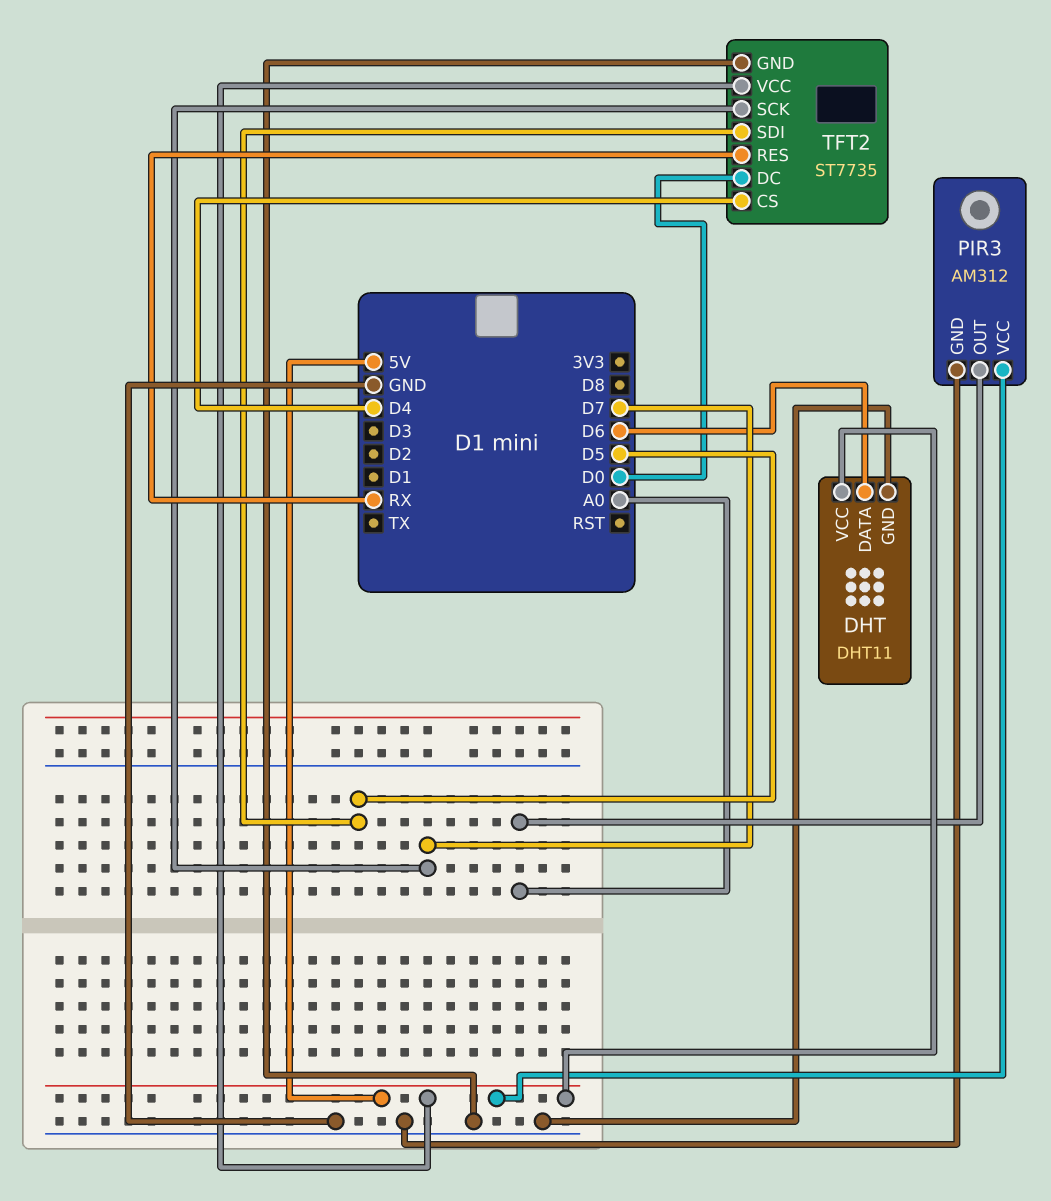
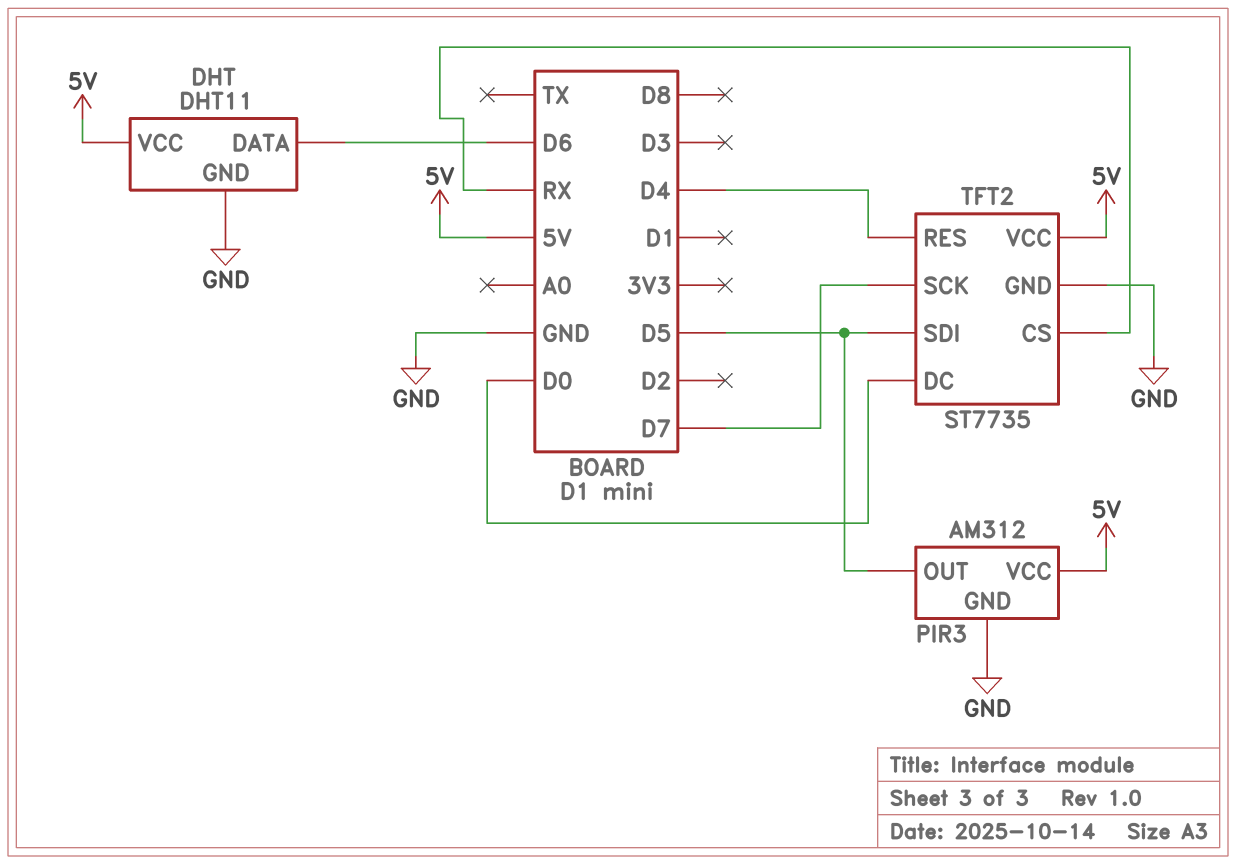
PIR3 pin OUT: A0 -> D5
TFT2 pin CS: D4 -> RX
TFT2 pin RES: RX -> D4

